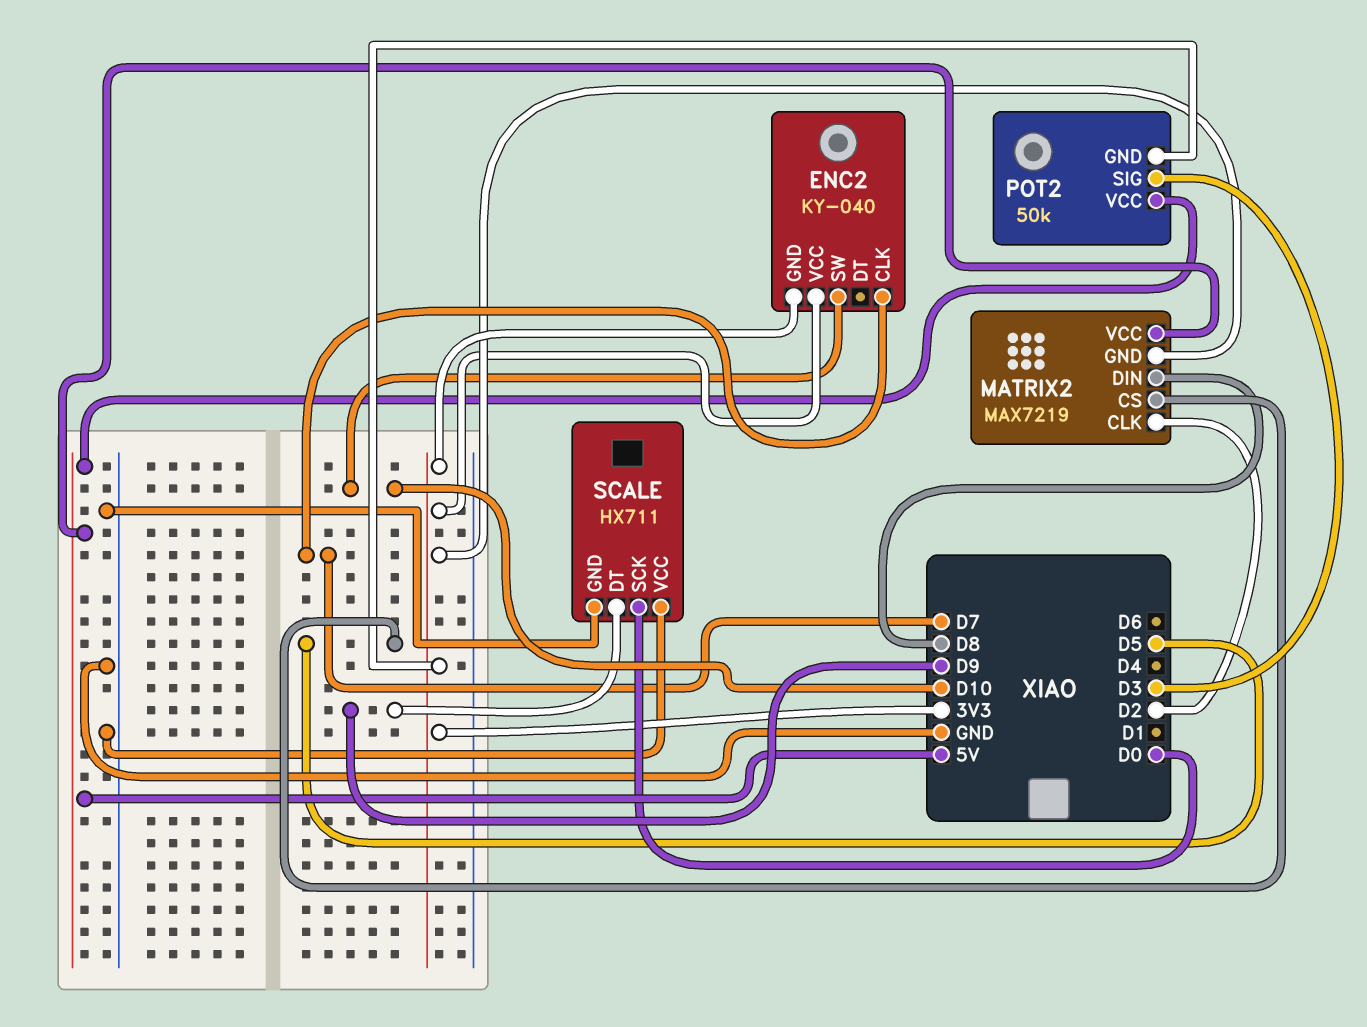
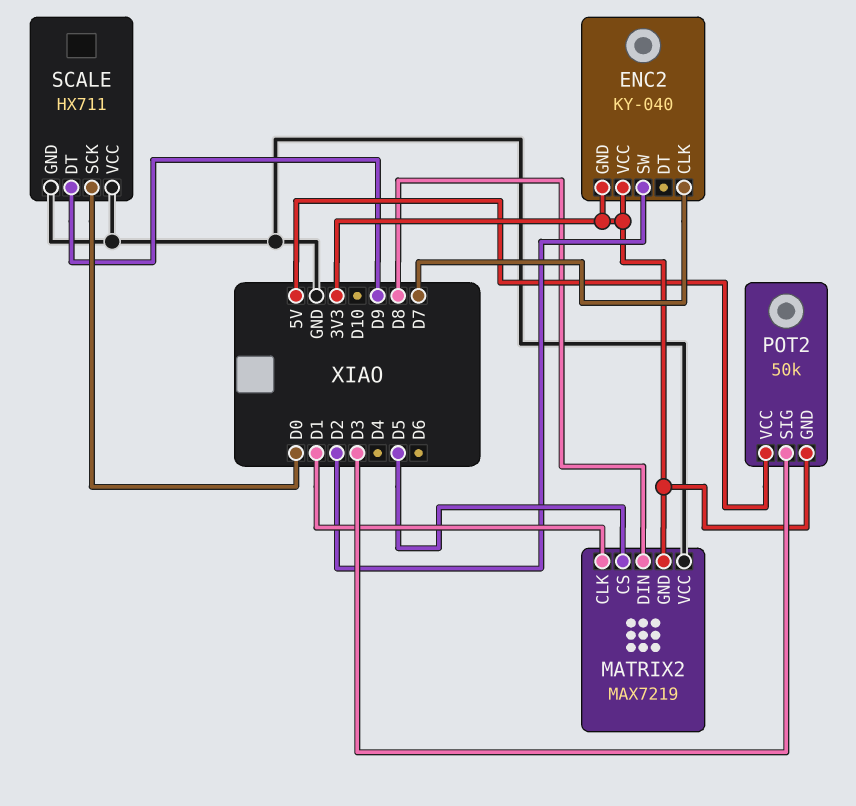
ENC2 pin SW: D10 -> D2
MATRIX2 pin CLK: D2 -> D1
MATRIX2 pin VCC: 5V -> GND

